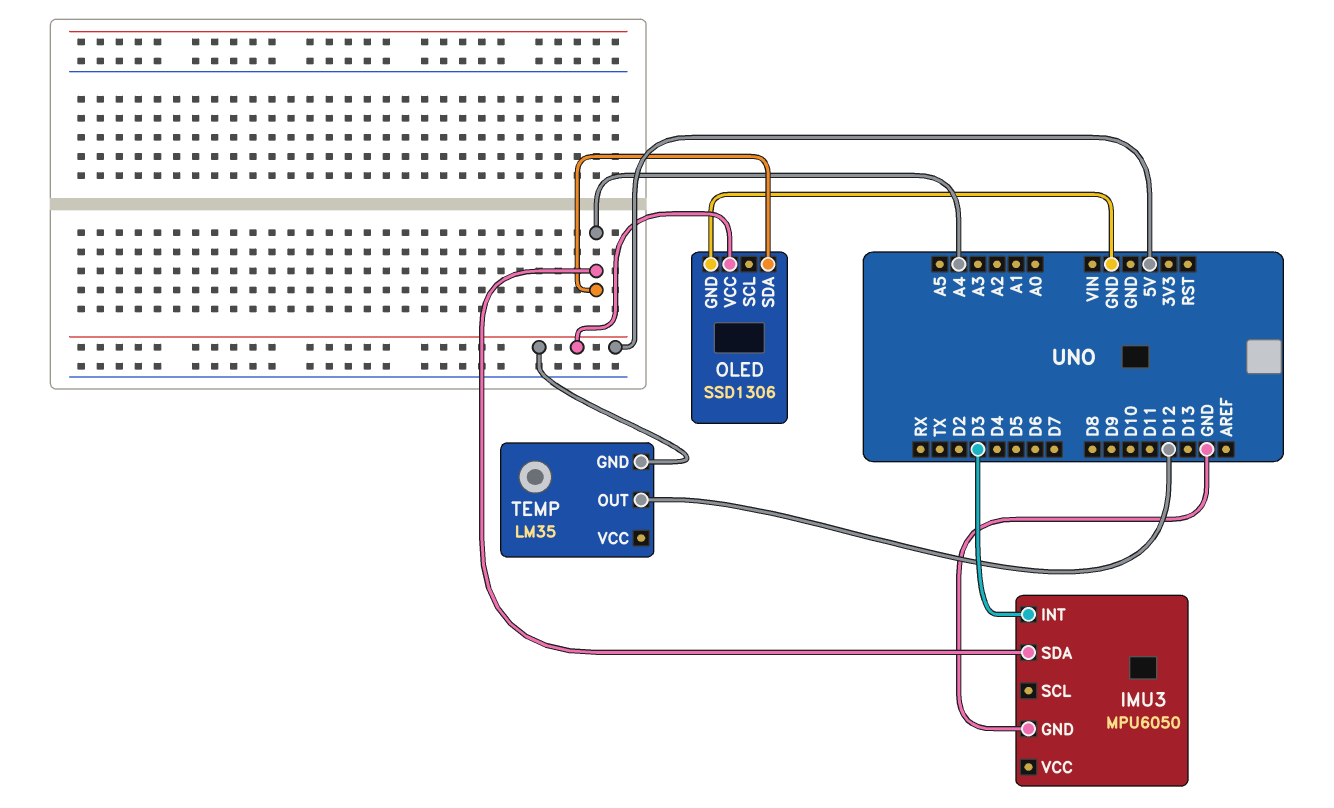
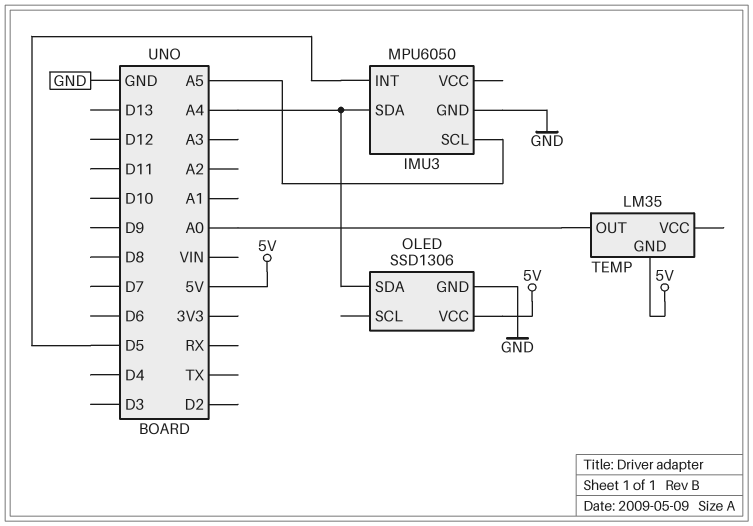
IMU3 pin INT: D3 -> D5
IMU3 pin SCL: none -> A5
TEMP pin OUT: D12 -> A0

